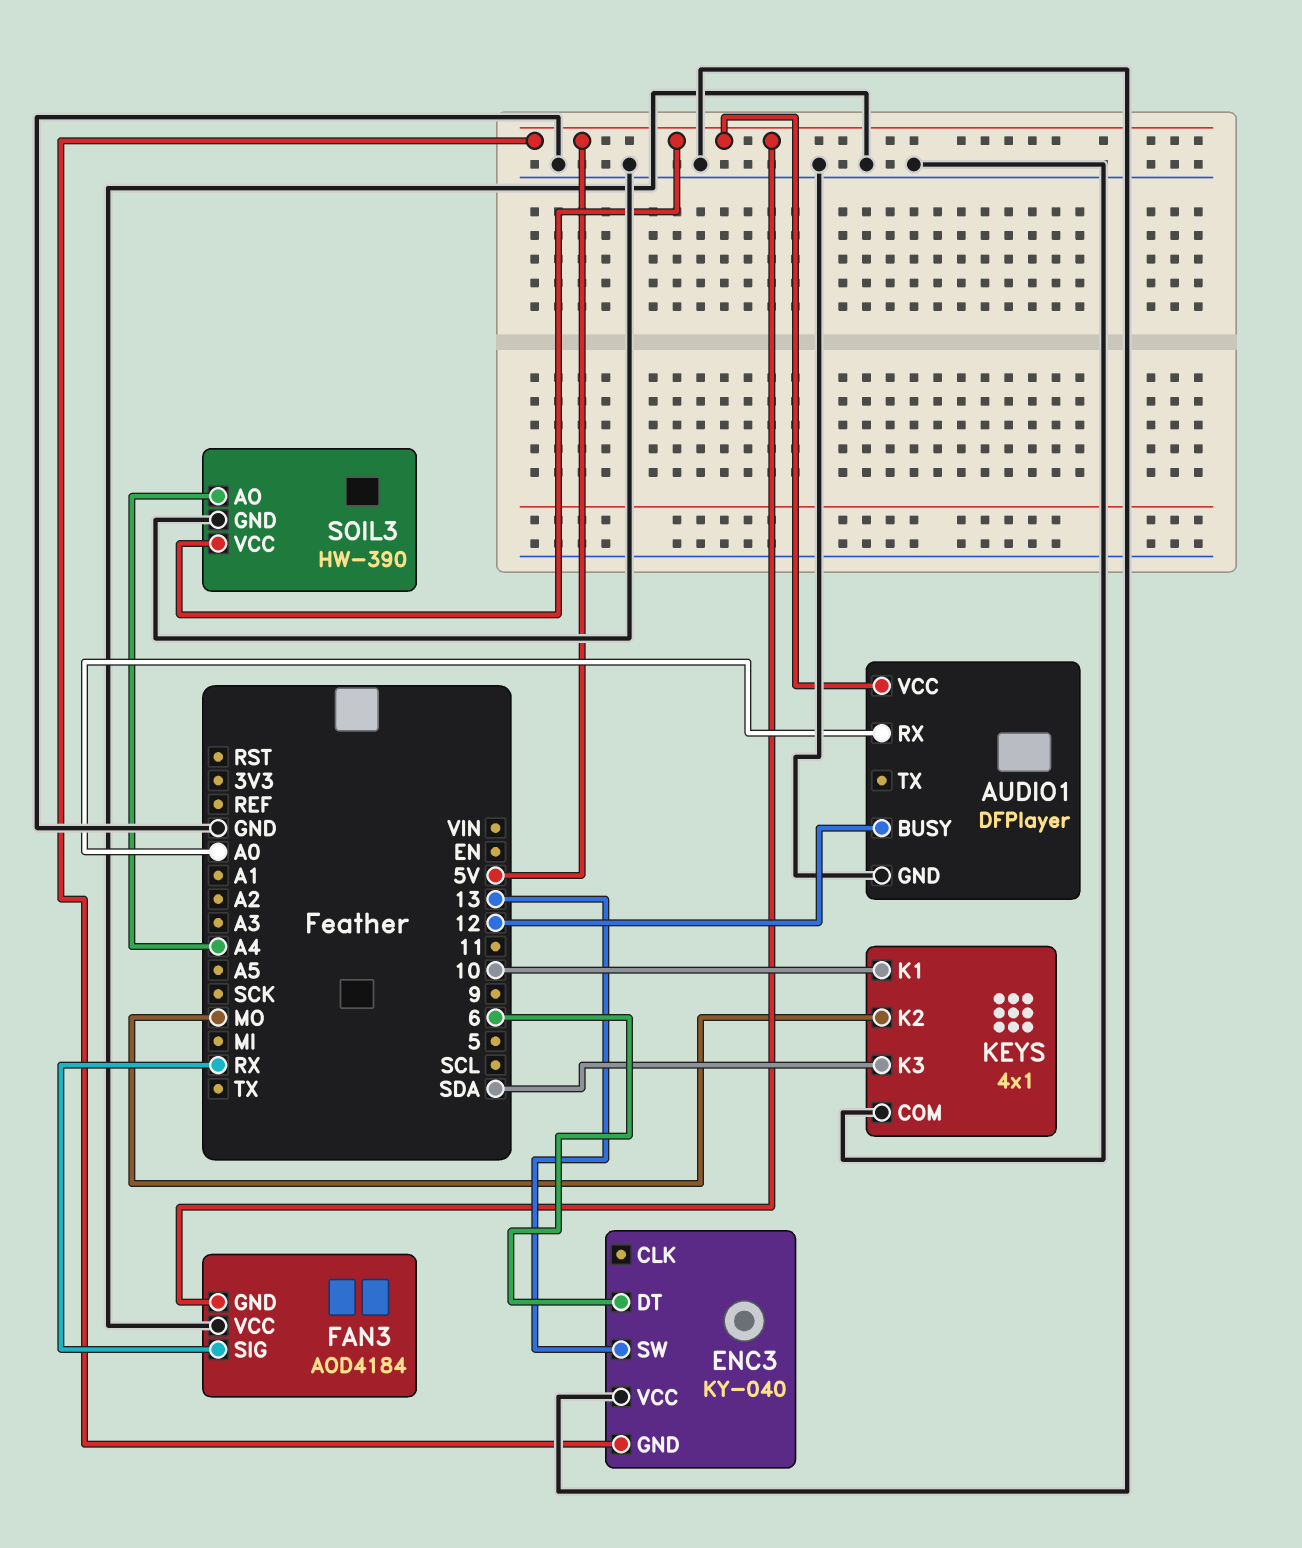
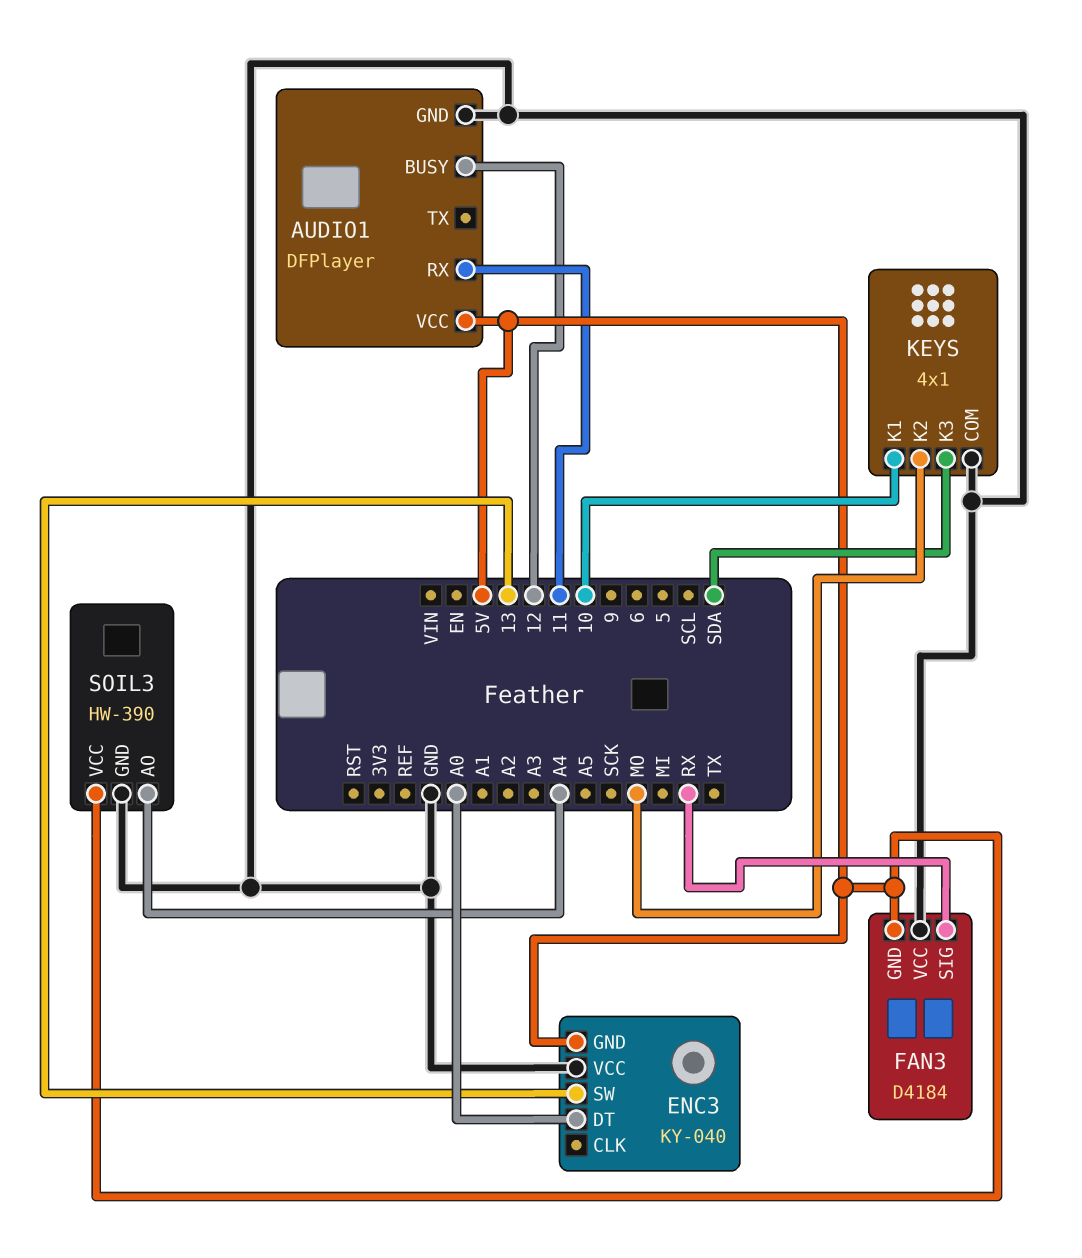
AUDIO1 pin RX: A0 -> 11
ENC3 pin DT: 6 -> A0
FAN3: AOD4184 -> D4184

